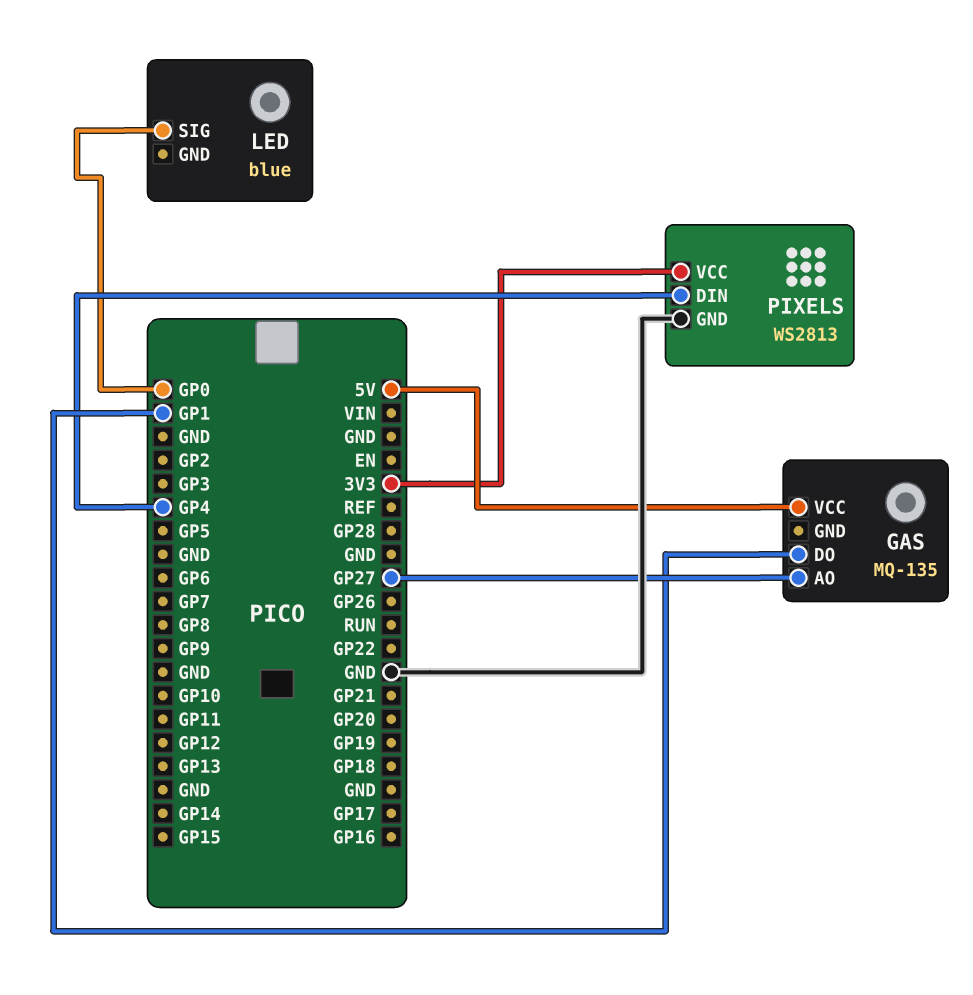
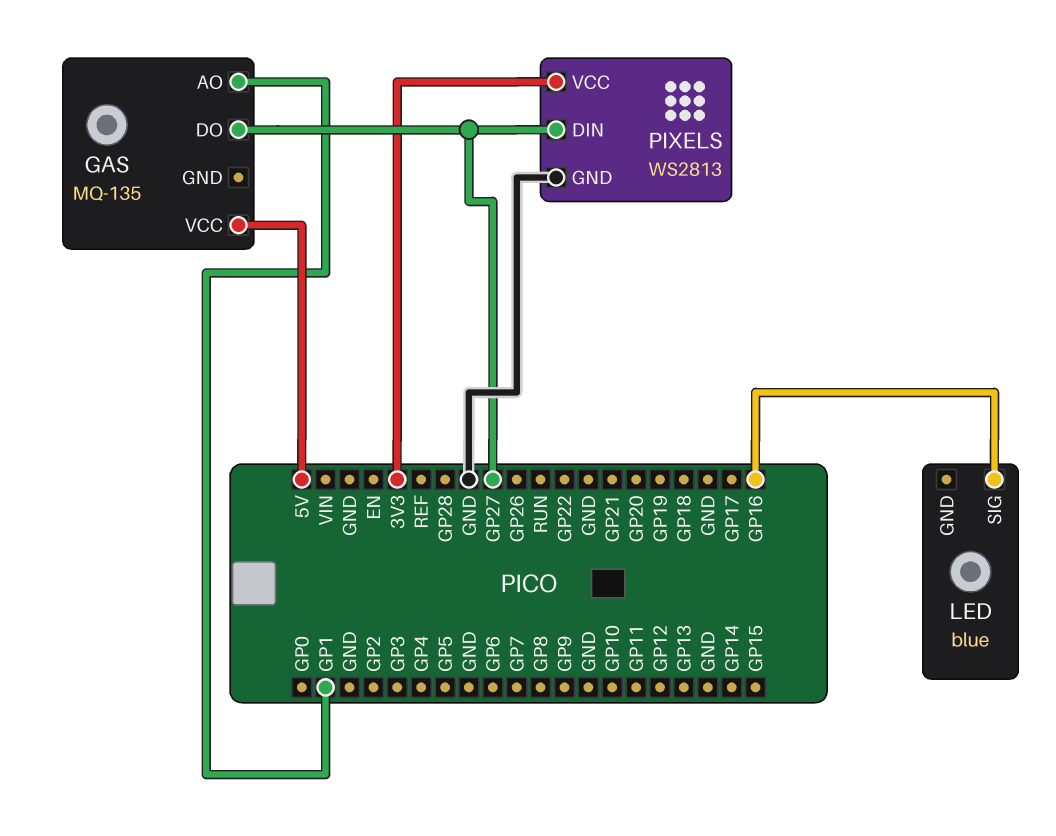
GAS pin AO: GP27 -> GP1
GAS pin DO: GP1 -> GP27
LED pin SIG: GP0 -> GP16
PIXELS pin DIN: GP4 -> GP27

